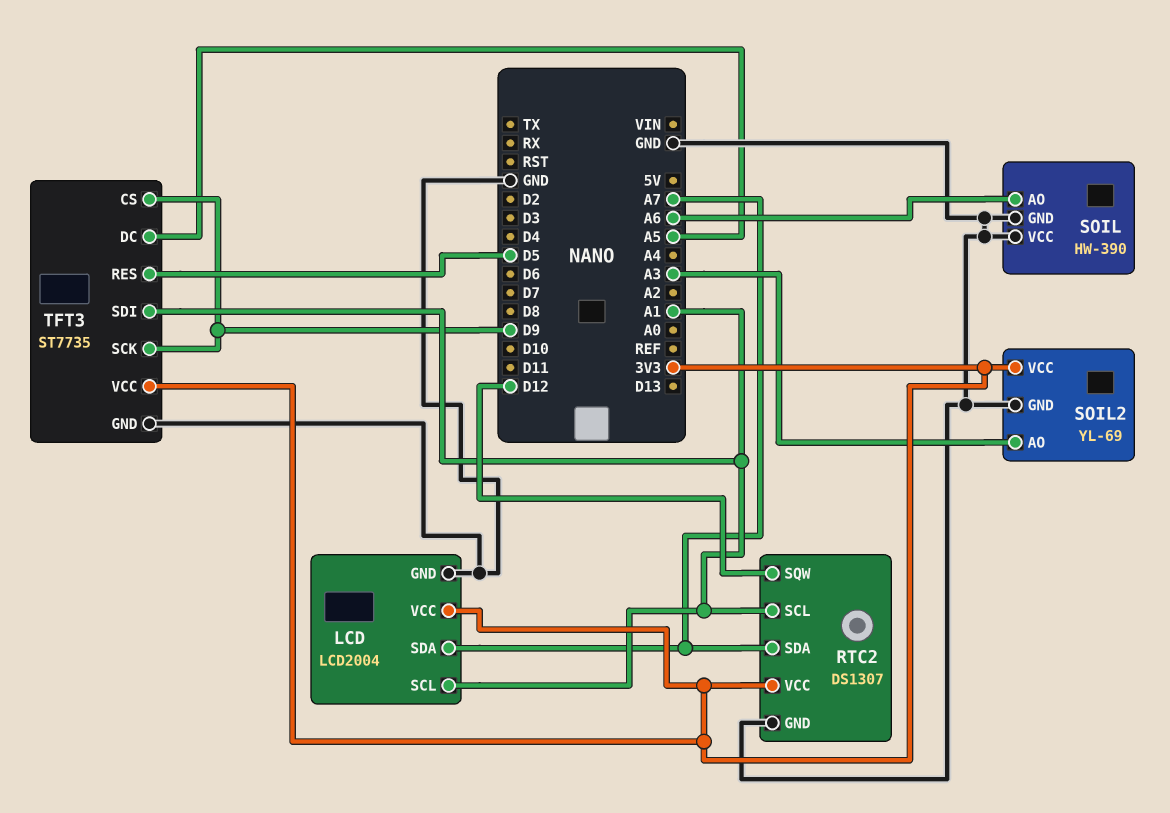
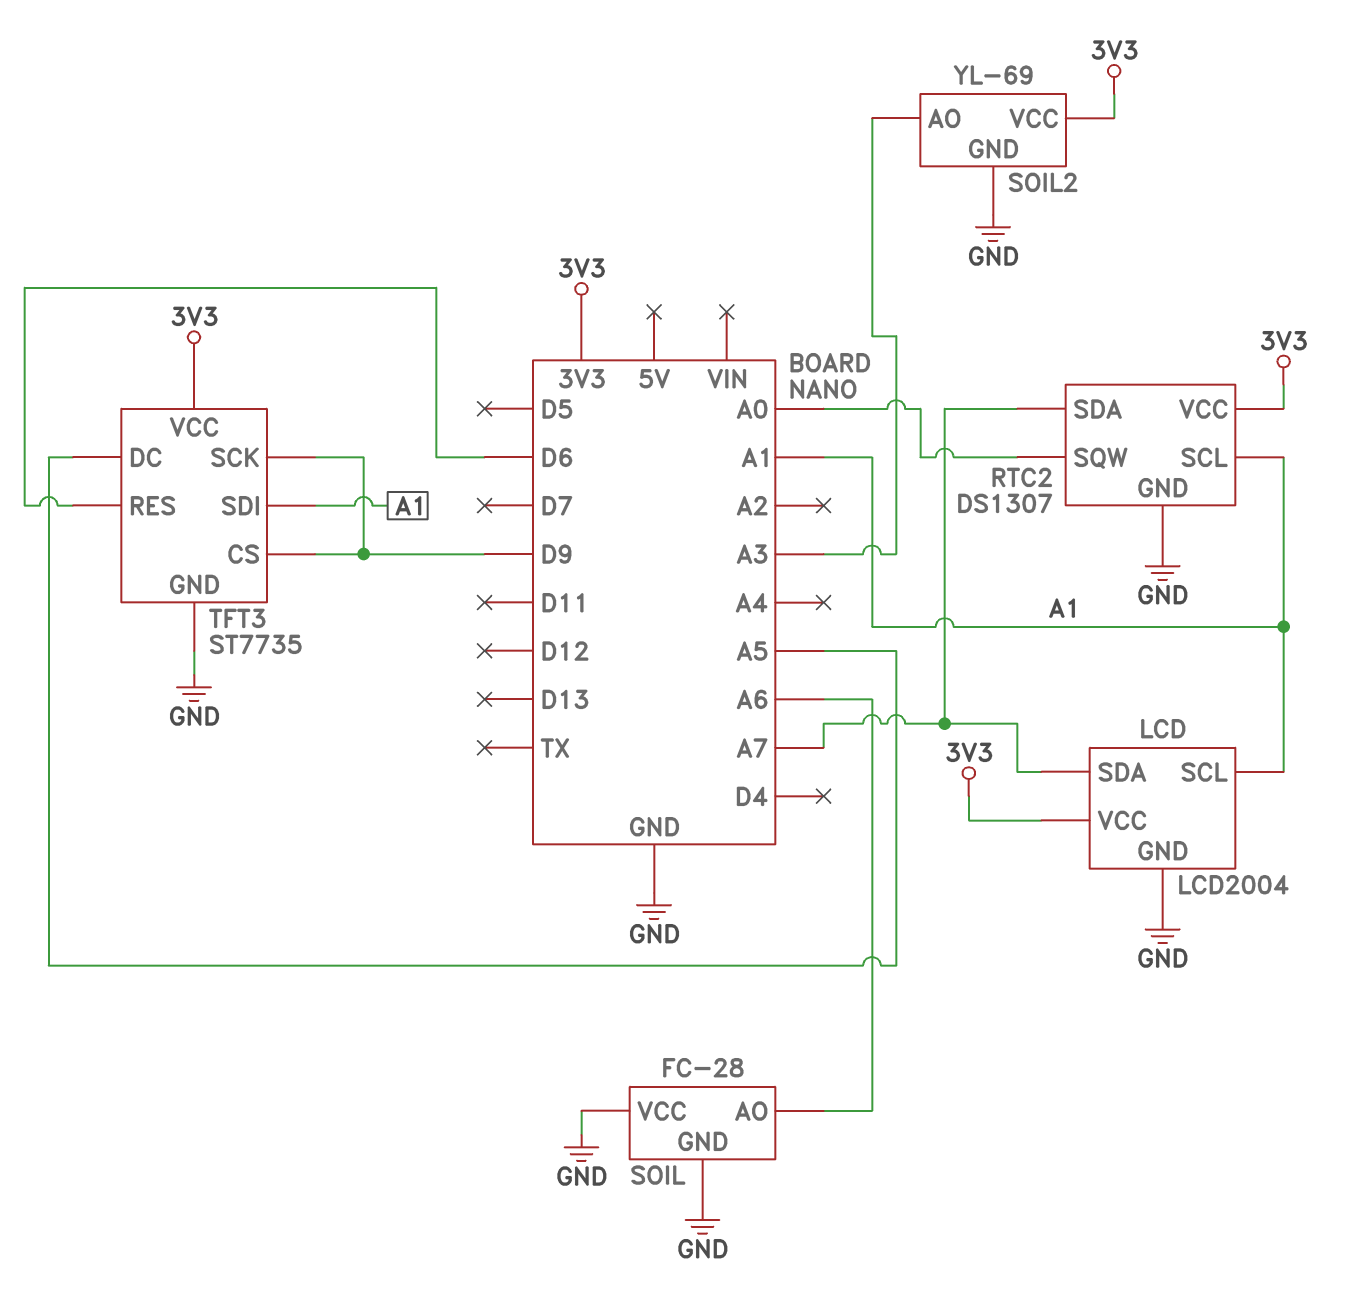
RTC2 pin SQW: D12 -> A0
SOIL: HW-390 -> FC-28
TFT3 pin RES: D5 -> D6

